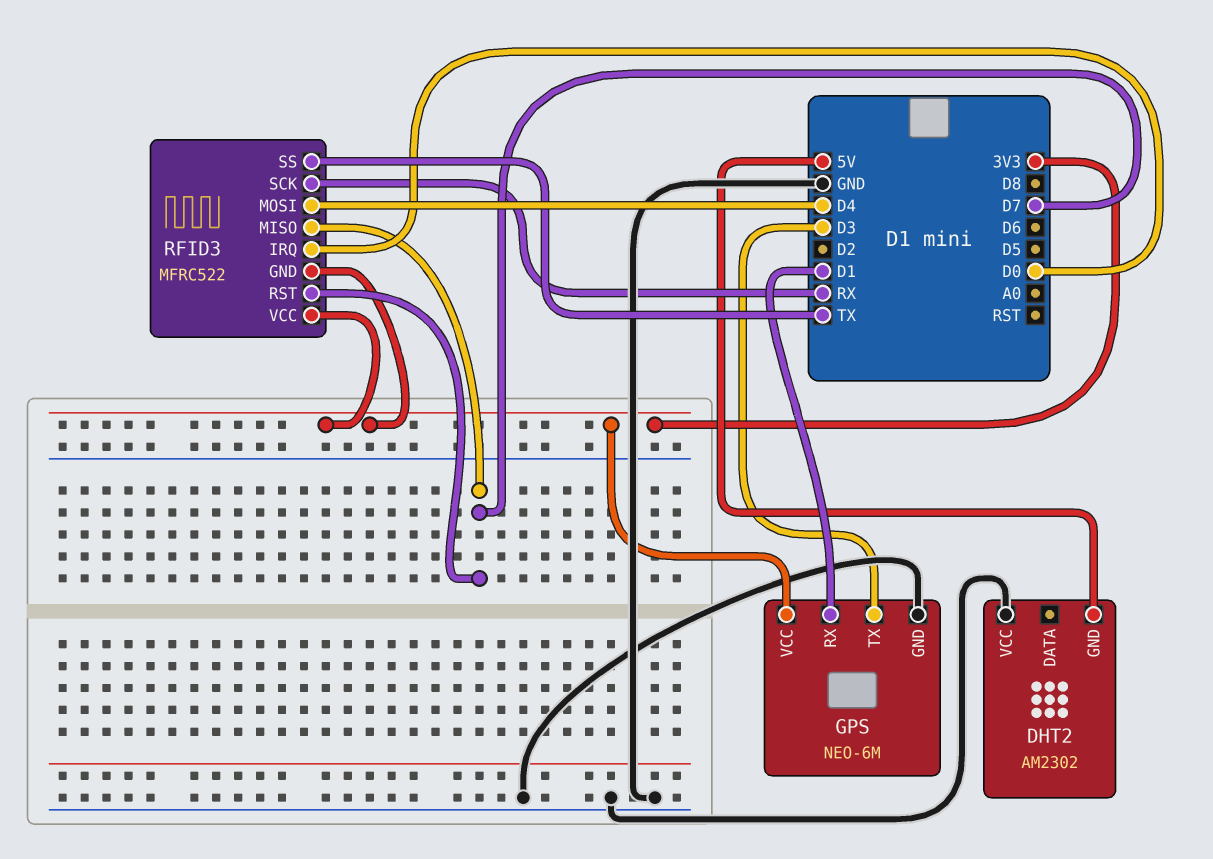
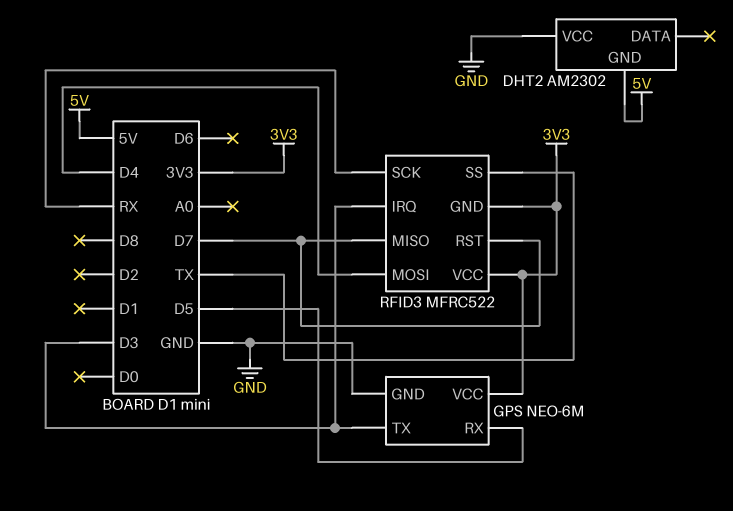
GPS pin RX: D1 -> D5
RFID3 pin IRQ: D0 -> D3

